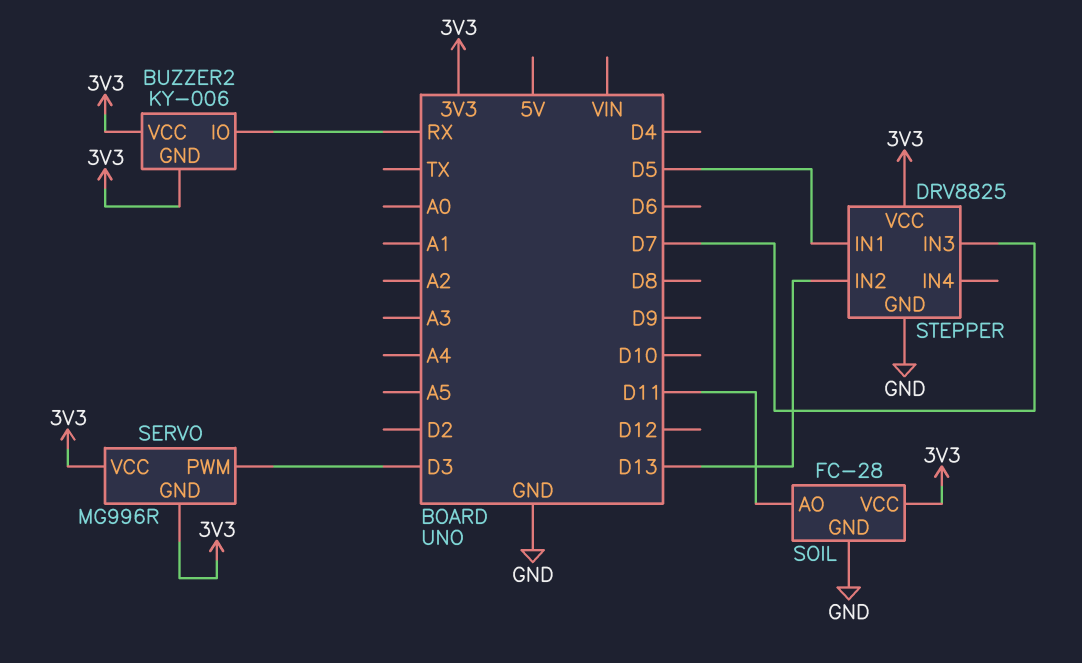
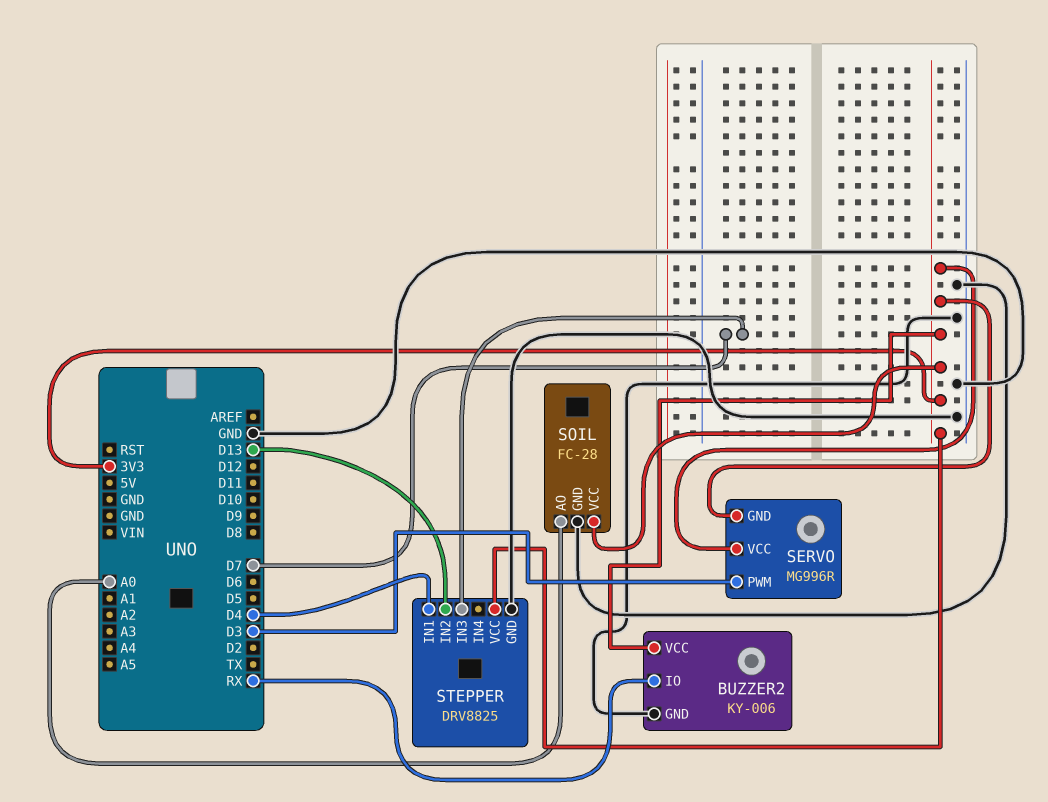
BUZZER2 pin GND: 3V3 -> GND
SOIL pin AO: D11 -> A0
STEPPER pin IN1: D5 -> D4

